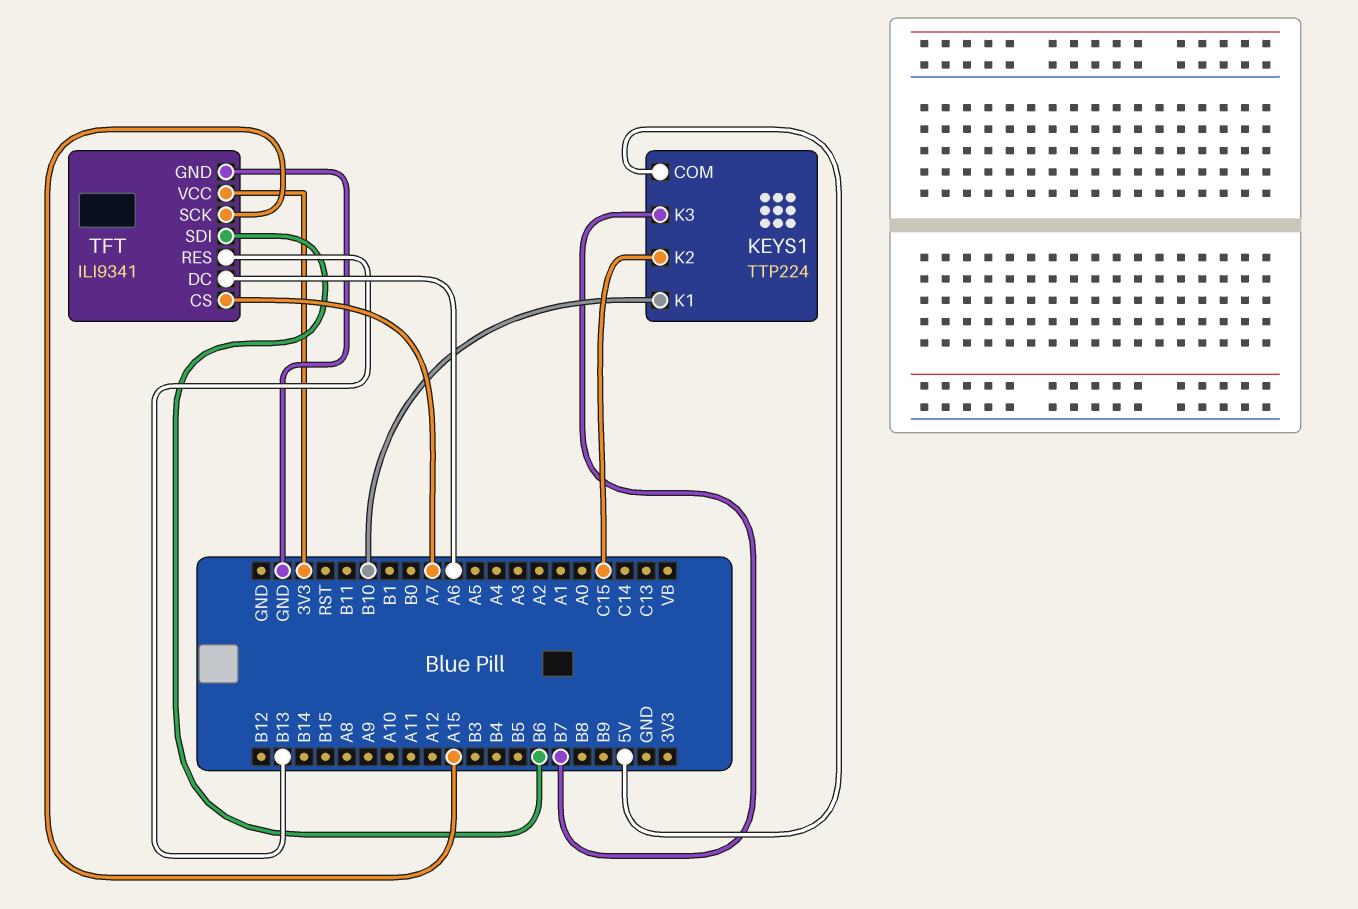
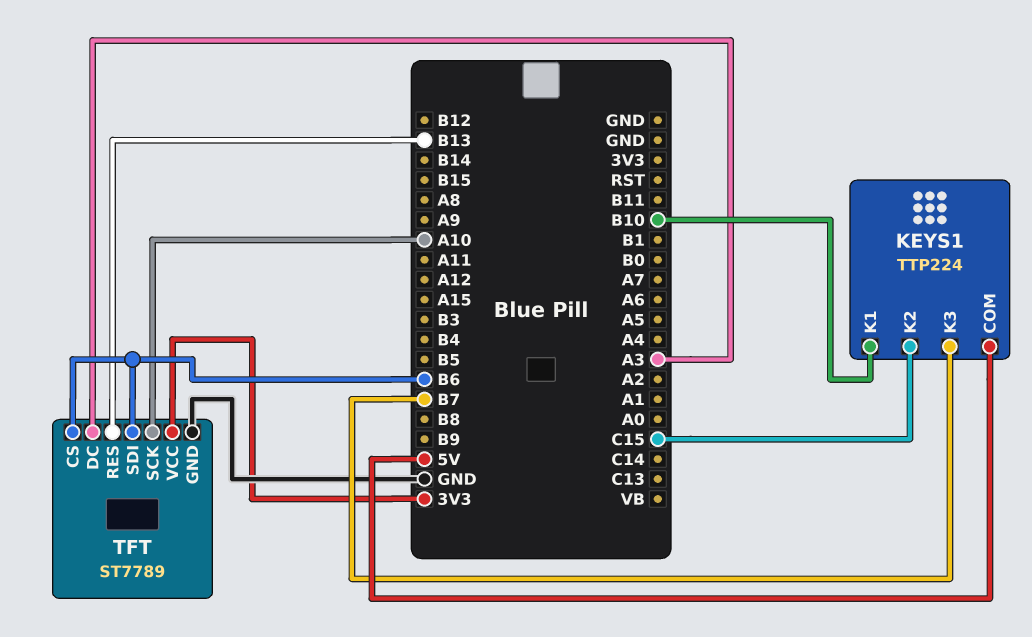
TFT: ILI9341 -> ST7789
TFT pin CS: A7 -> B6
TFT pin DC: A6 -> A3
TFT pin SCK: A15 -> A10

